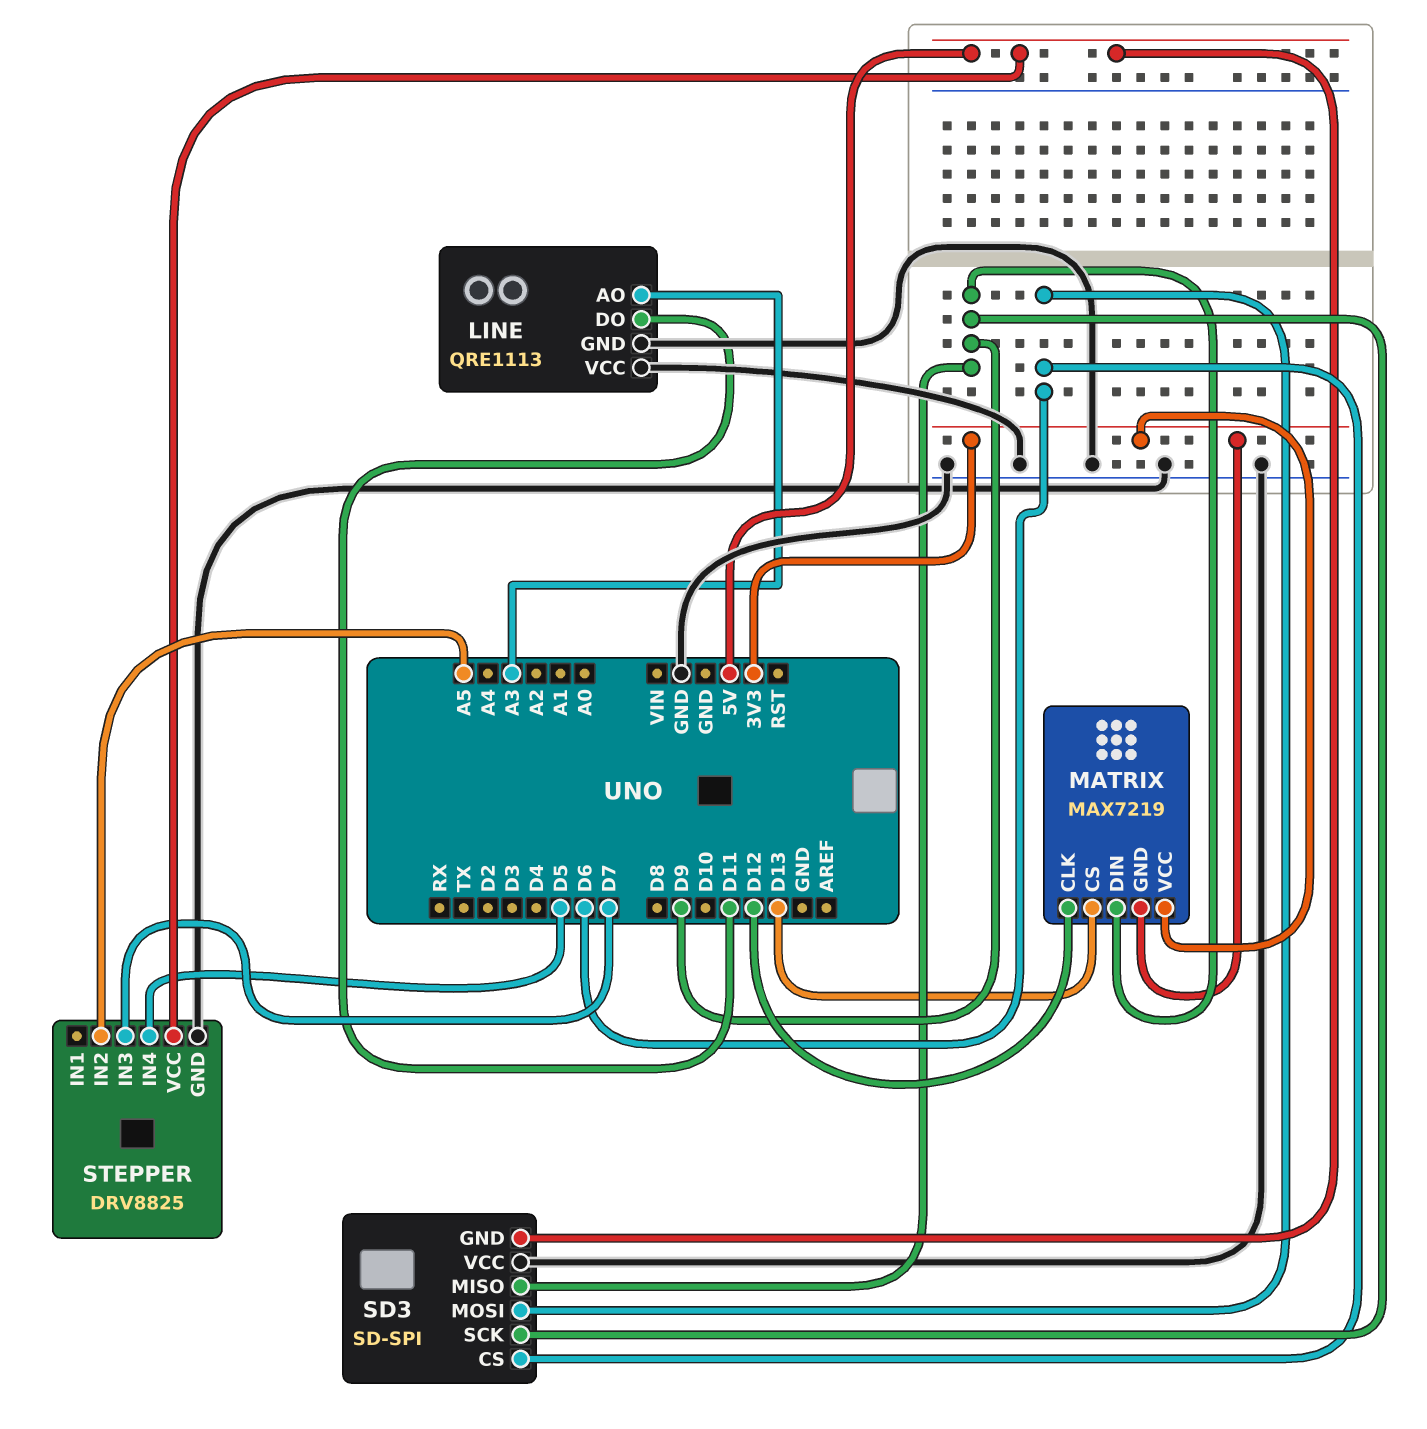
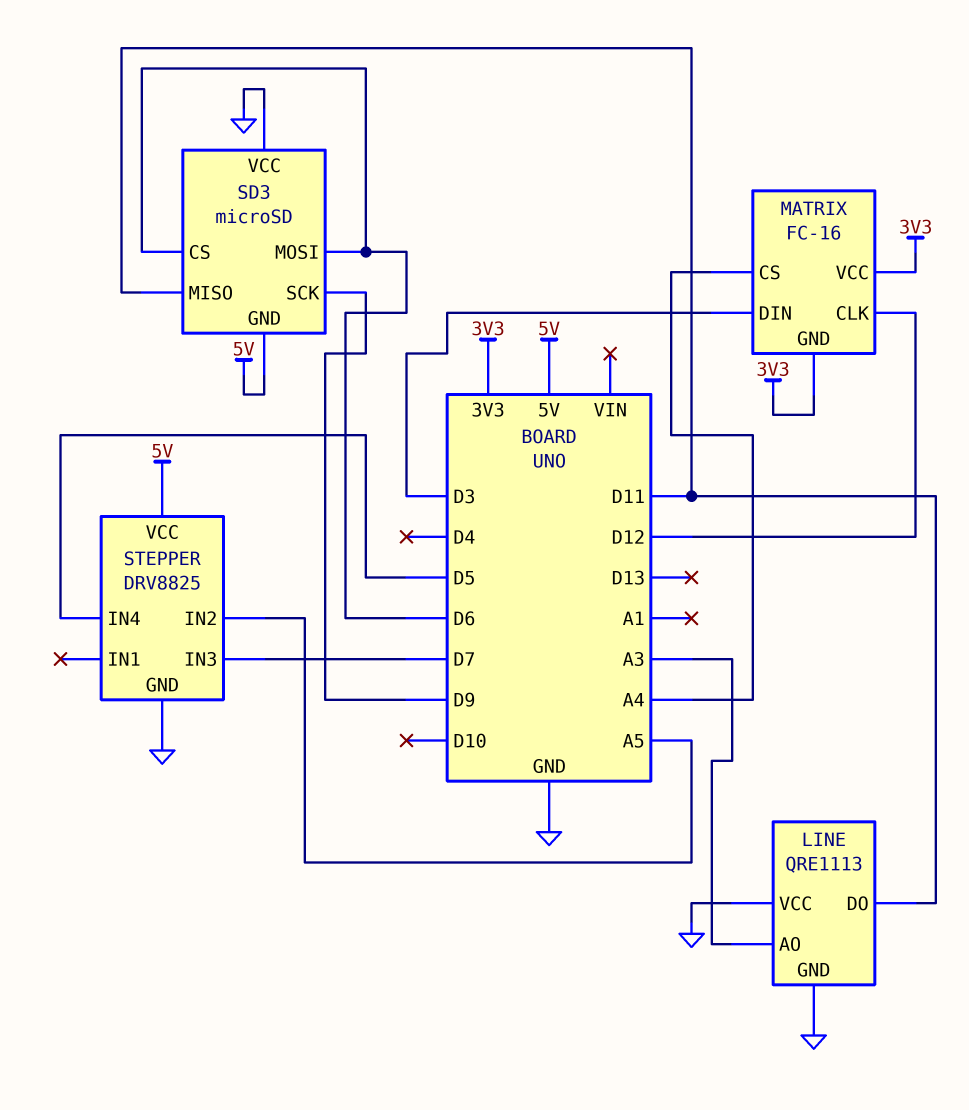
MATRIX: MAX7219 -> FC-16
MATRIX pin CS: D13 -> A4
MATRIX pin DIN: D9 -> D3
SD3: SD-SPI -> microSD
SD3 pin MISO: D9 -> D11

